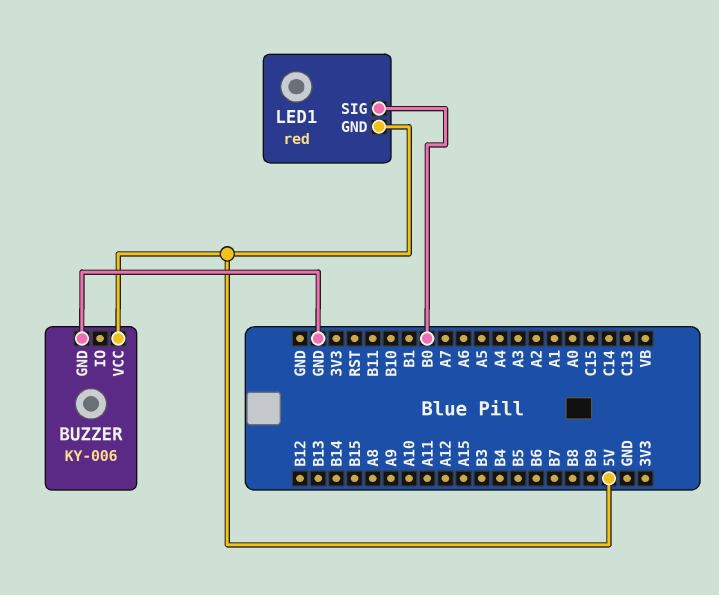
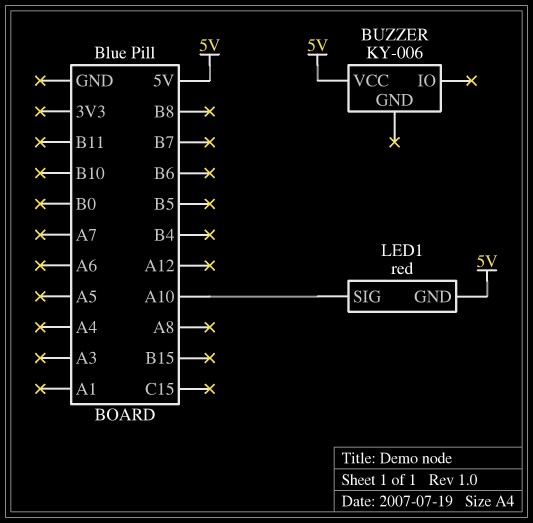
BUZZER pin GND: GND -> none
LED1 pin SIG: B0 -> A10

